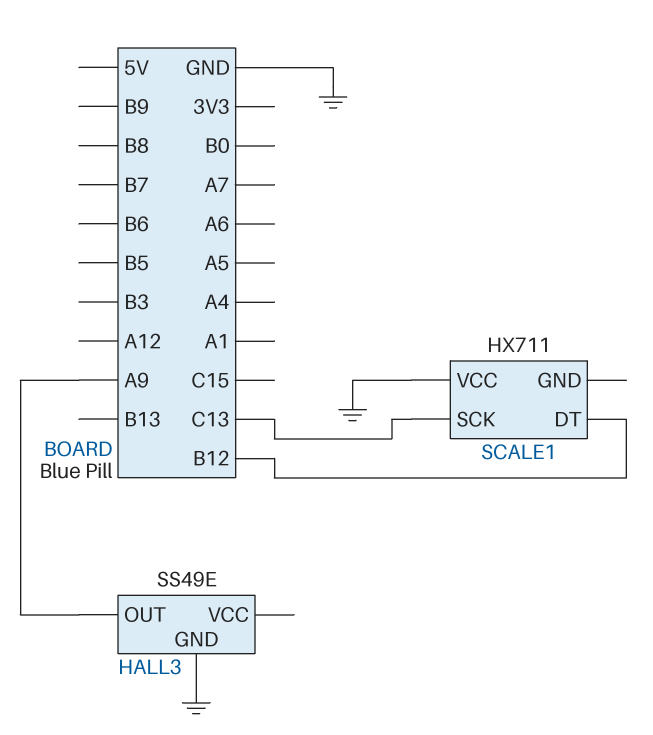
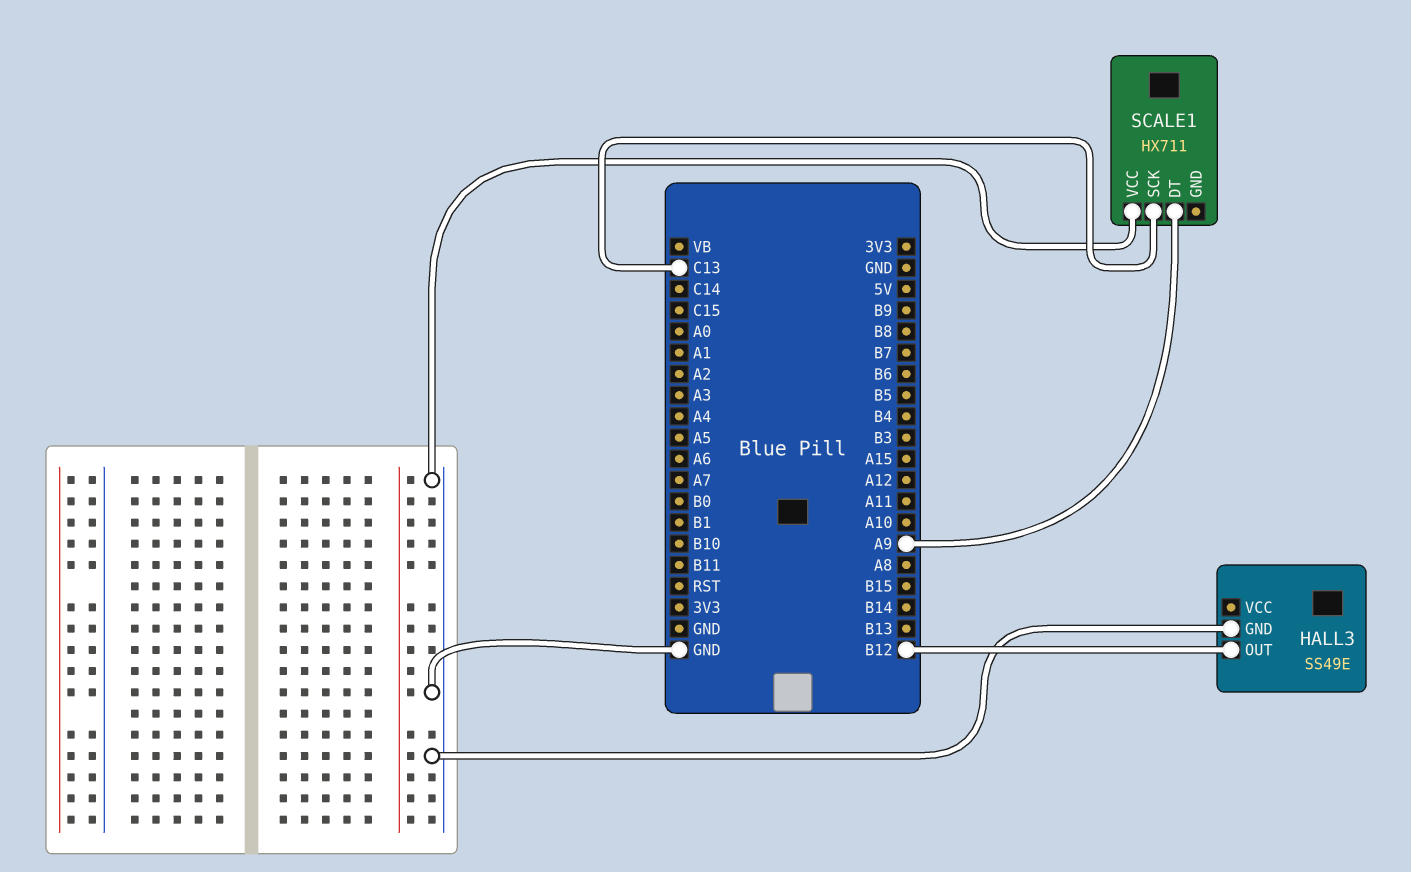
HALL3 pin OUT: A9 -> B12
SCALE1 pin DT: B12 -> A9

